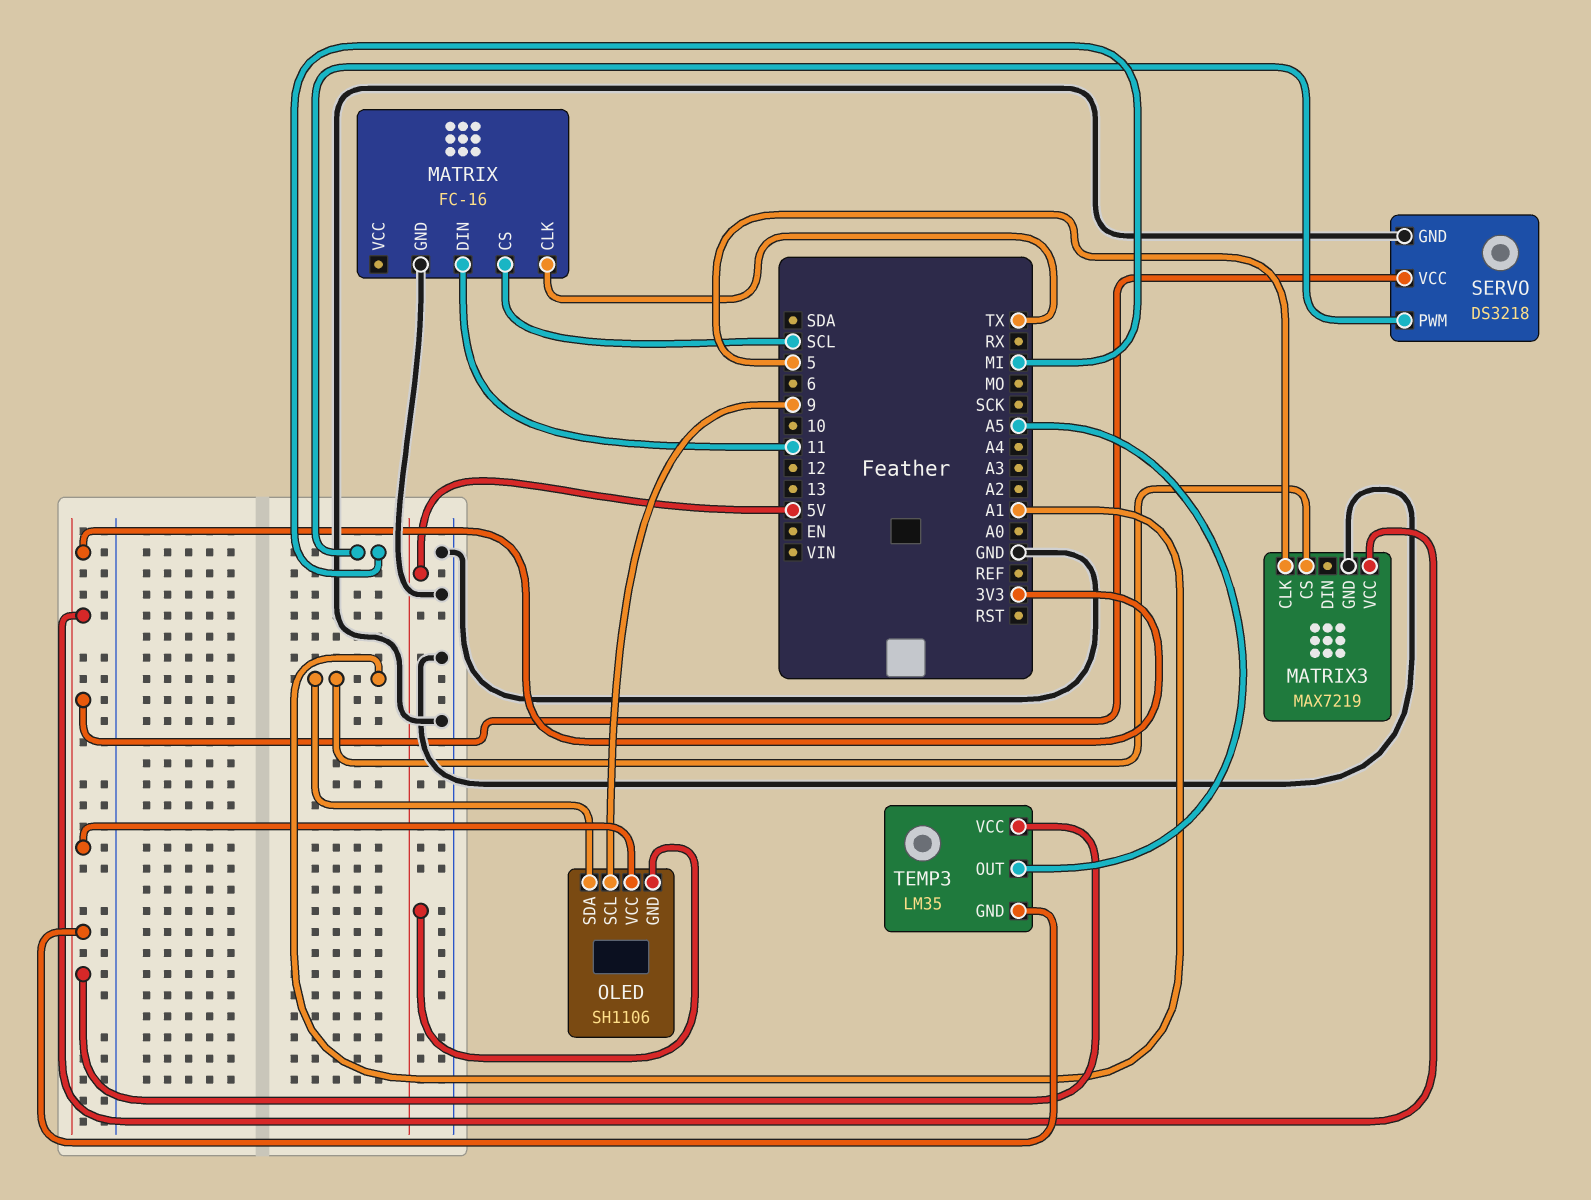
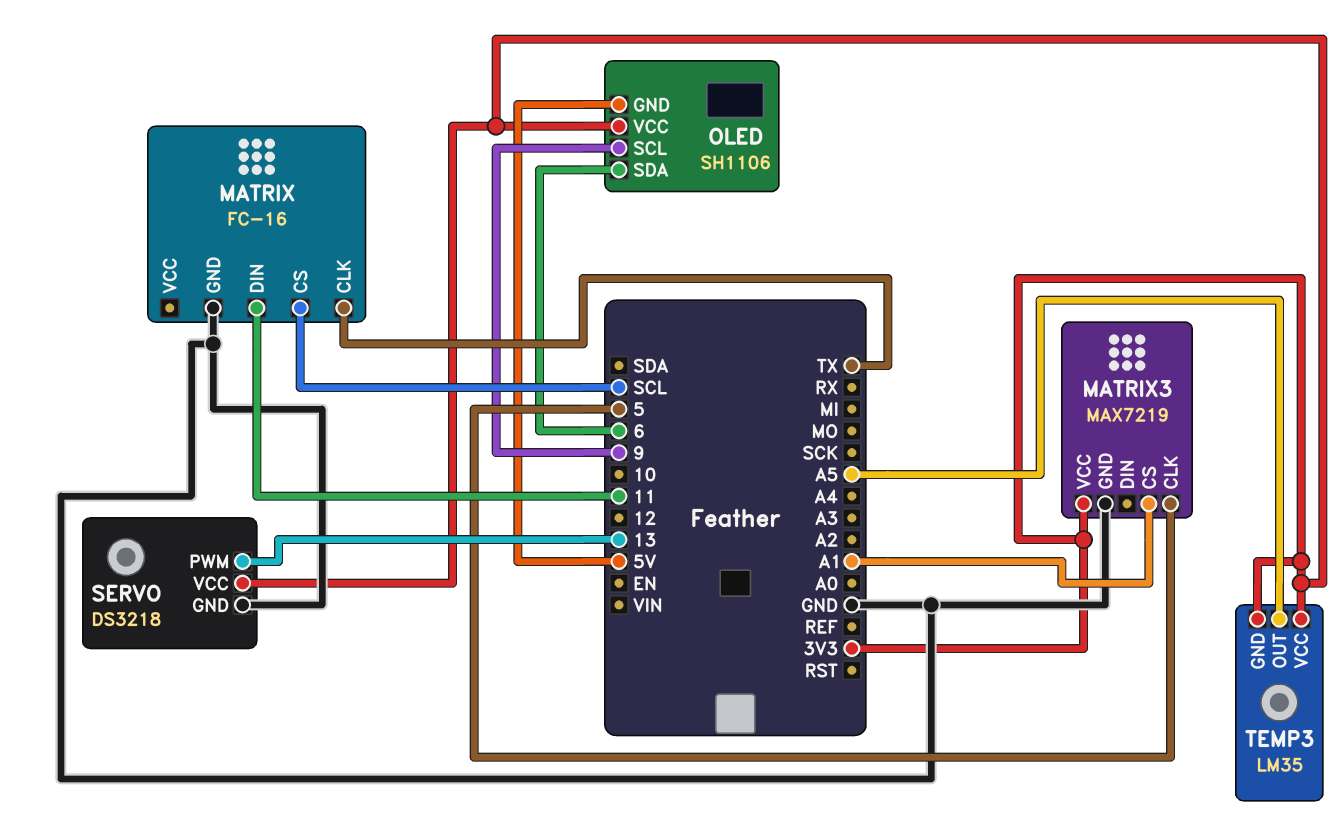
OLED pin SDA: A1 -> 6
SERVO pin PWM: MI -> 13

